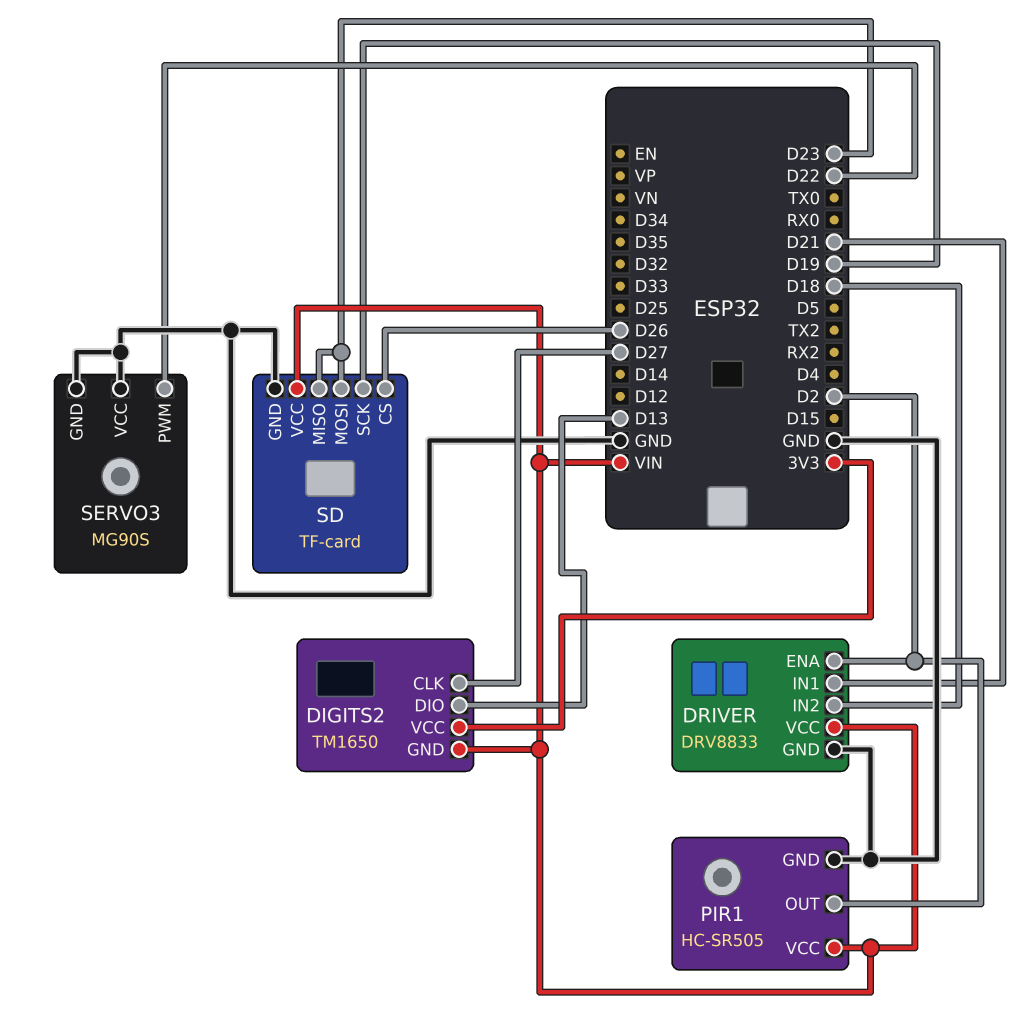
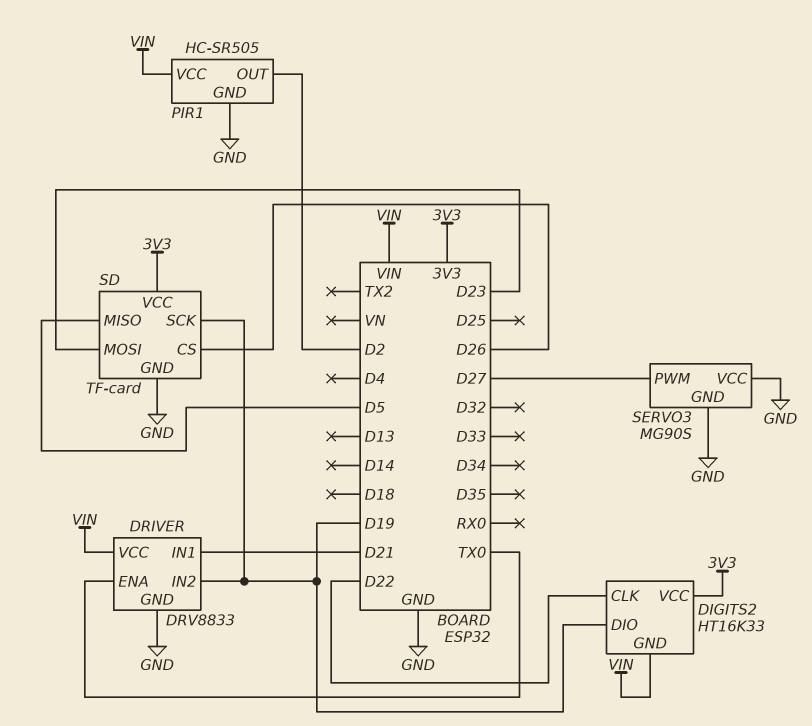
DIGITS2: TM1650 -> HT16K33
DIGITS2 pin CLK: D27 -> D22
DIGITS2 pin DIO: D13 -> D19
DRIVER pin ENA: D2 -> TX0
DRIVER pin IN2: D18 -> D19
SD pin MISO: D23 -> D5
SD pin VCC: VIN -> 3V3
SERVO3 pin PWM: D22 -> D27

